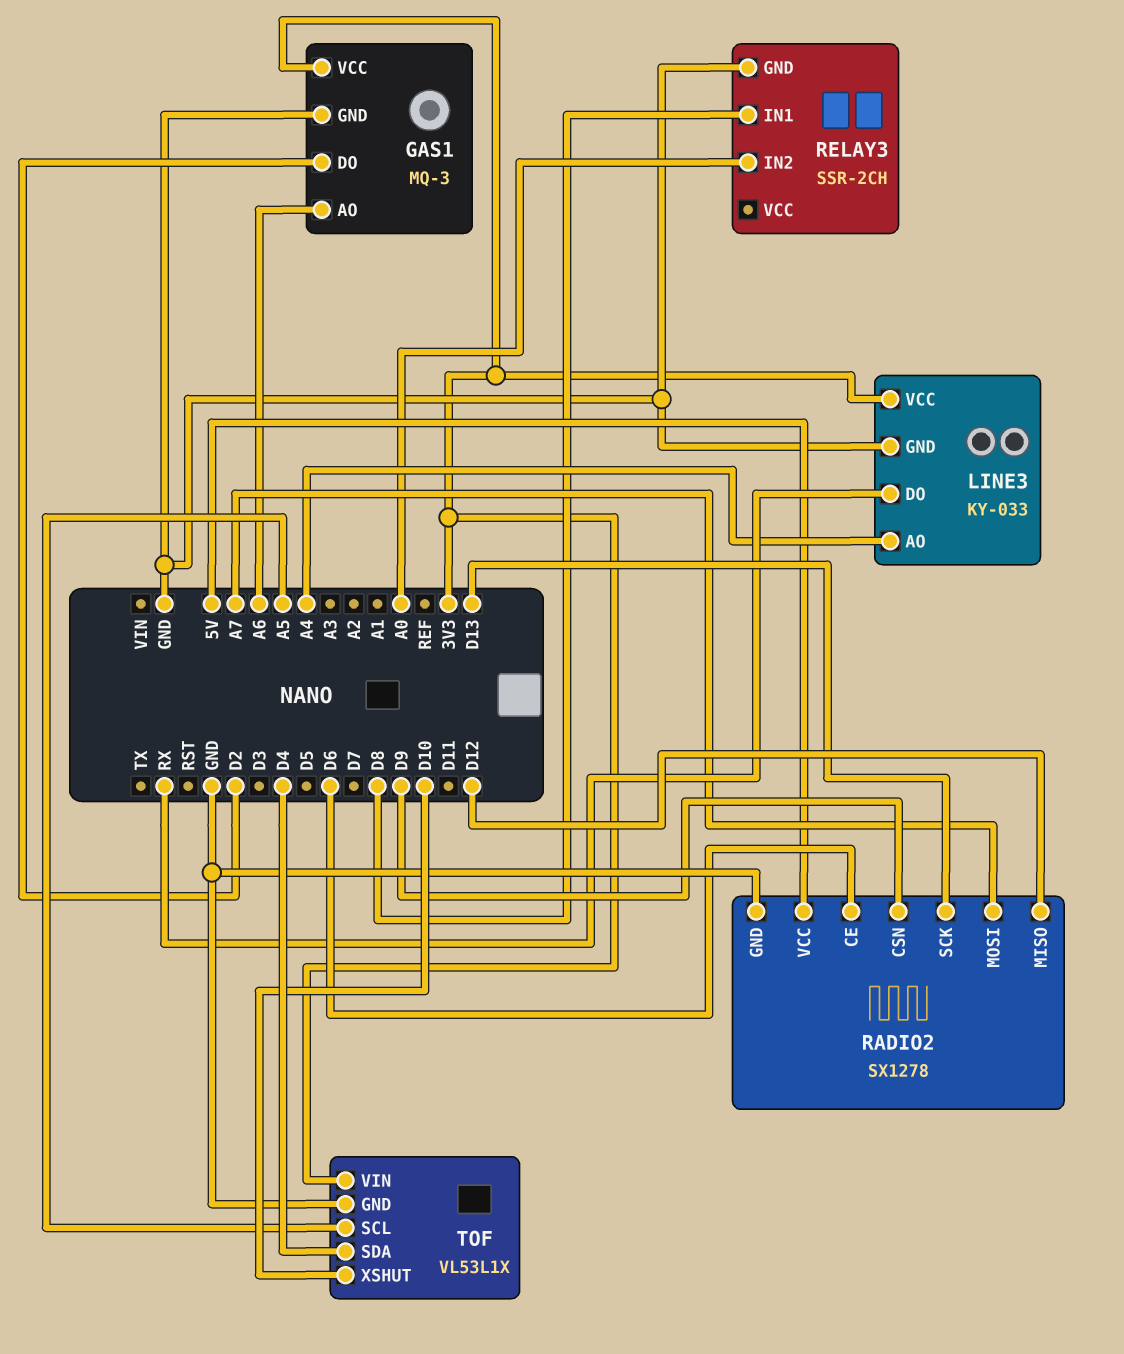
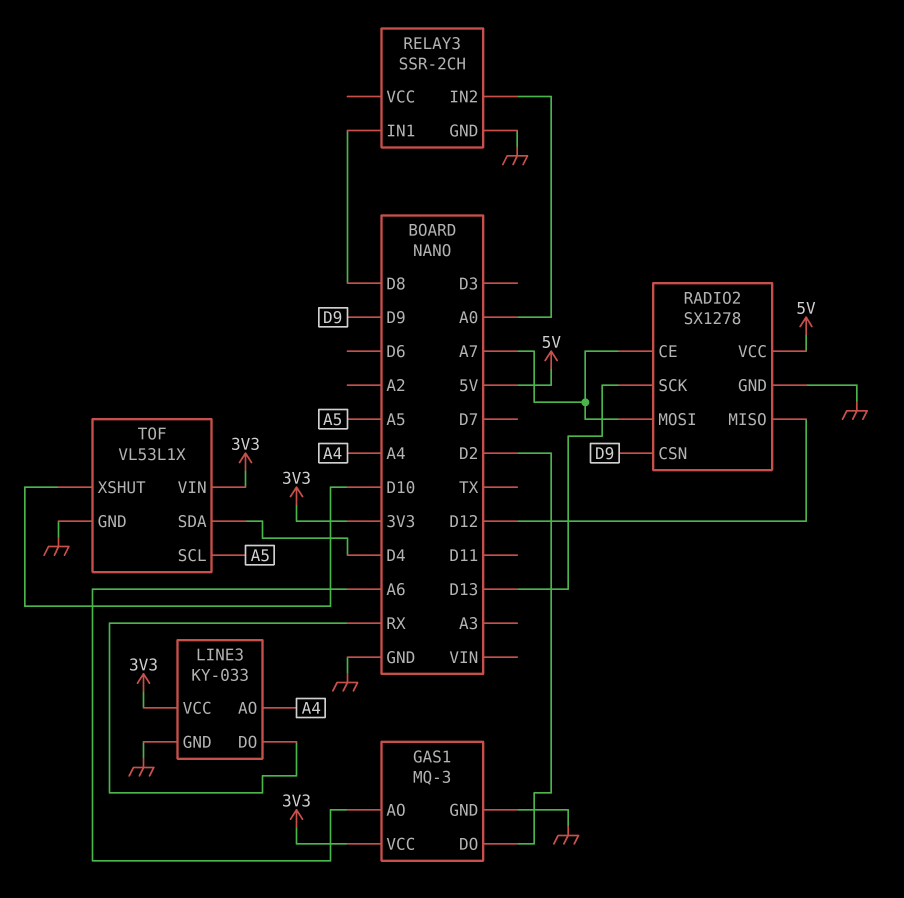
RADIO2 pin CE: D6 -> A7

